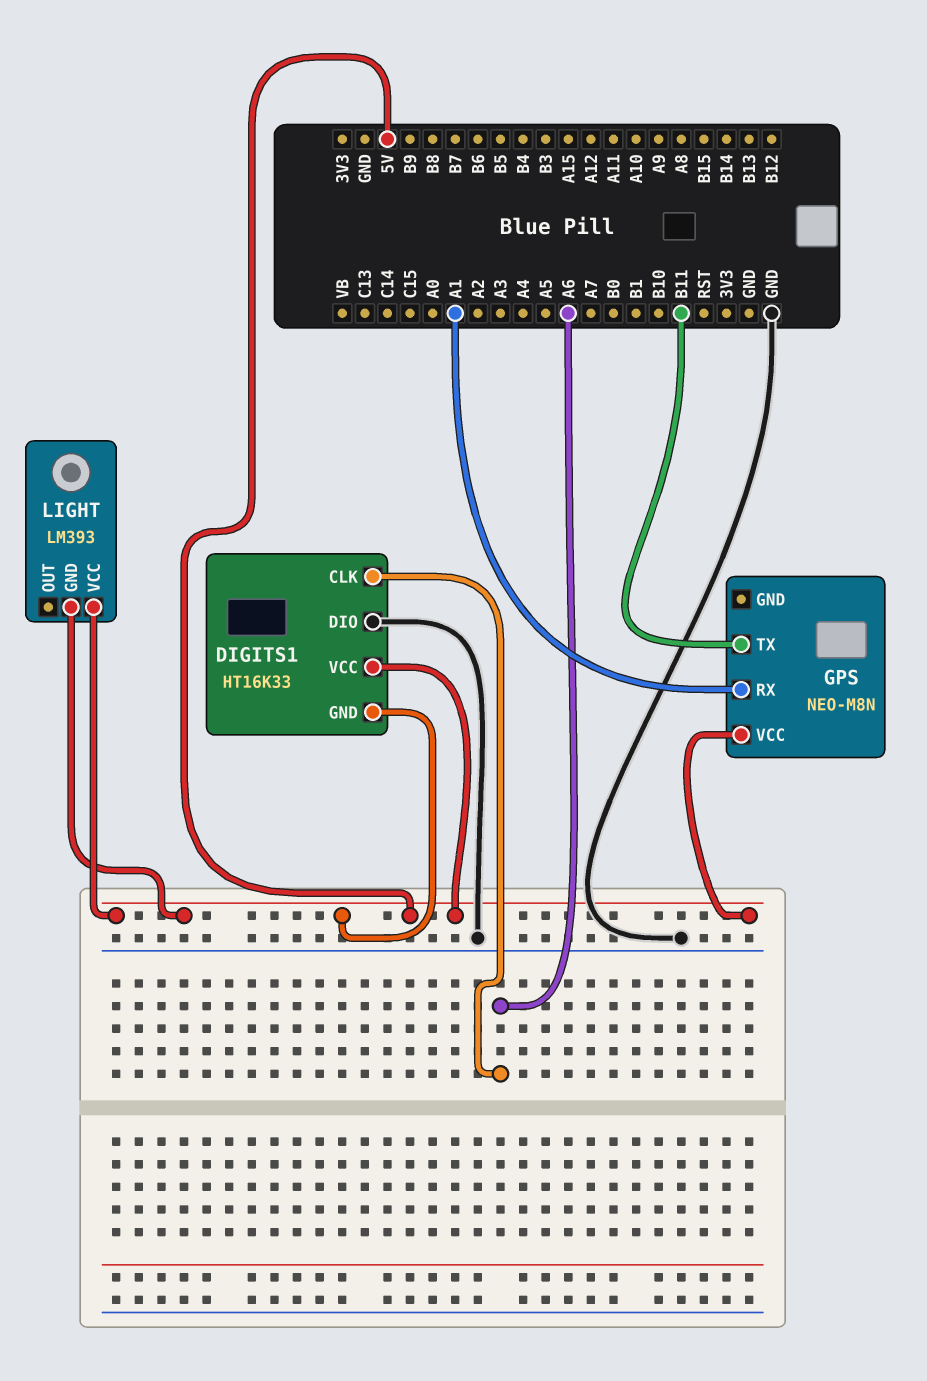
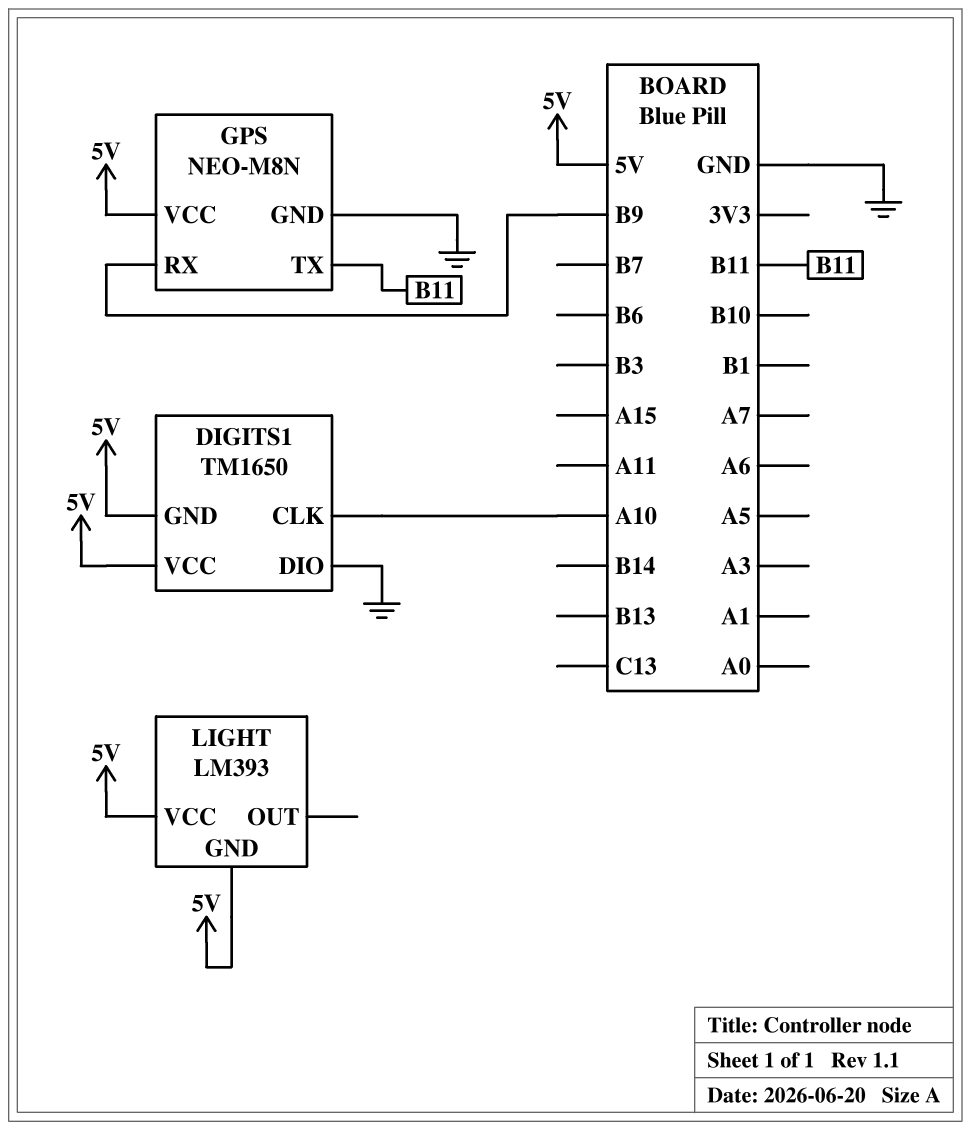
DIGITS1: HT16K33 -> TM1650
DIGITS1 pin CLK: A6 -> A10
GPS pin GND: none -> GND
GPS pin RX: A1 -> B9

